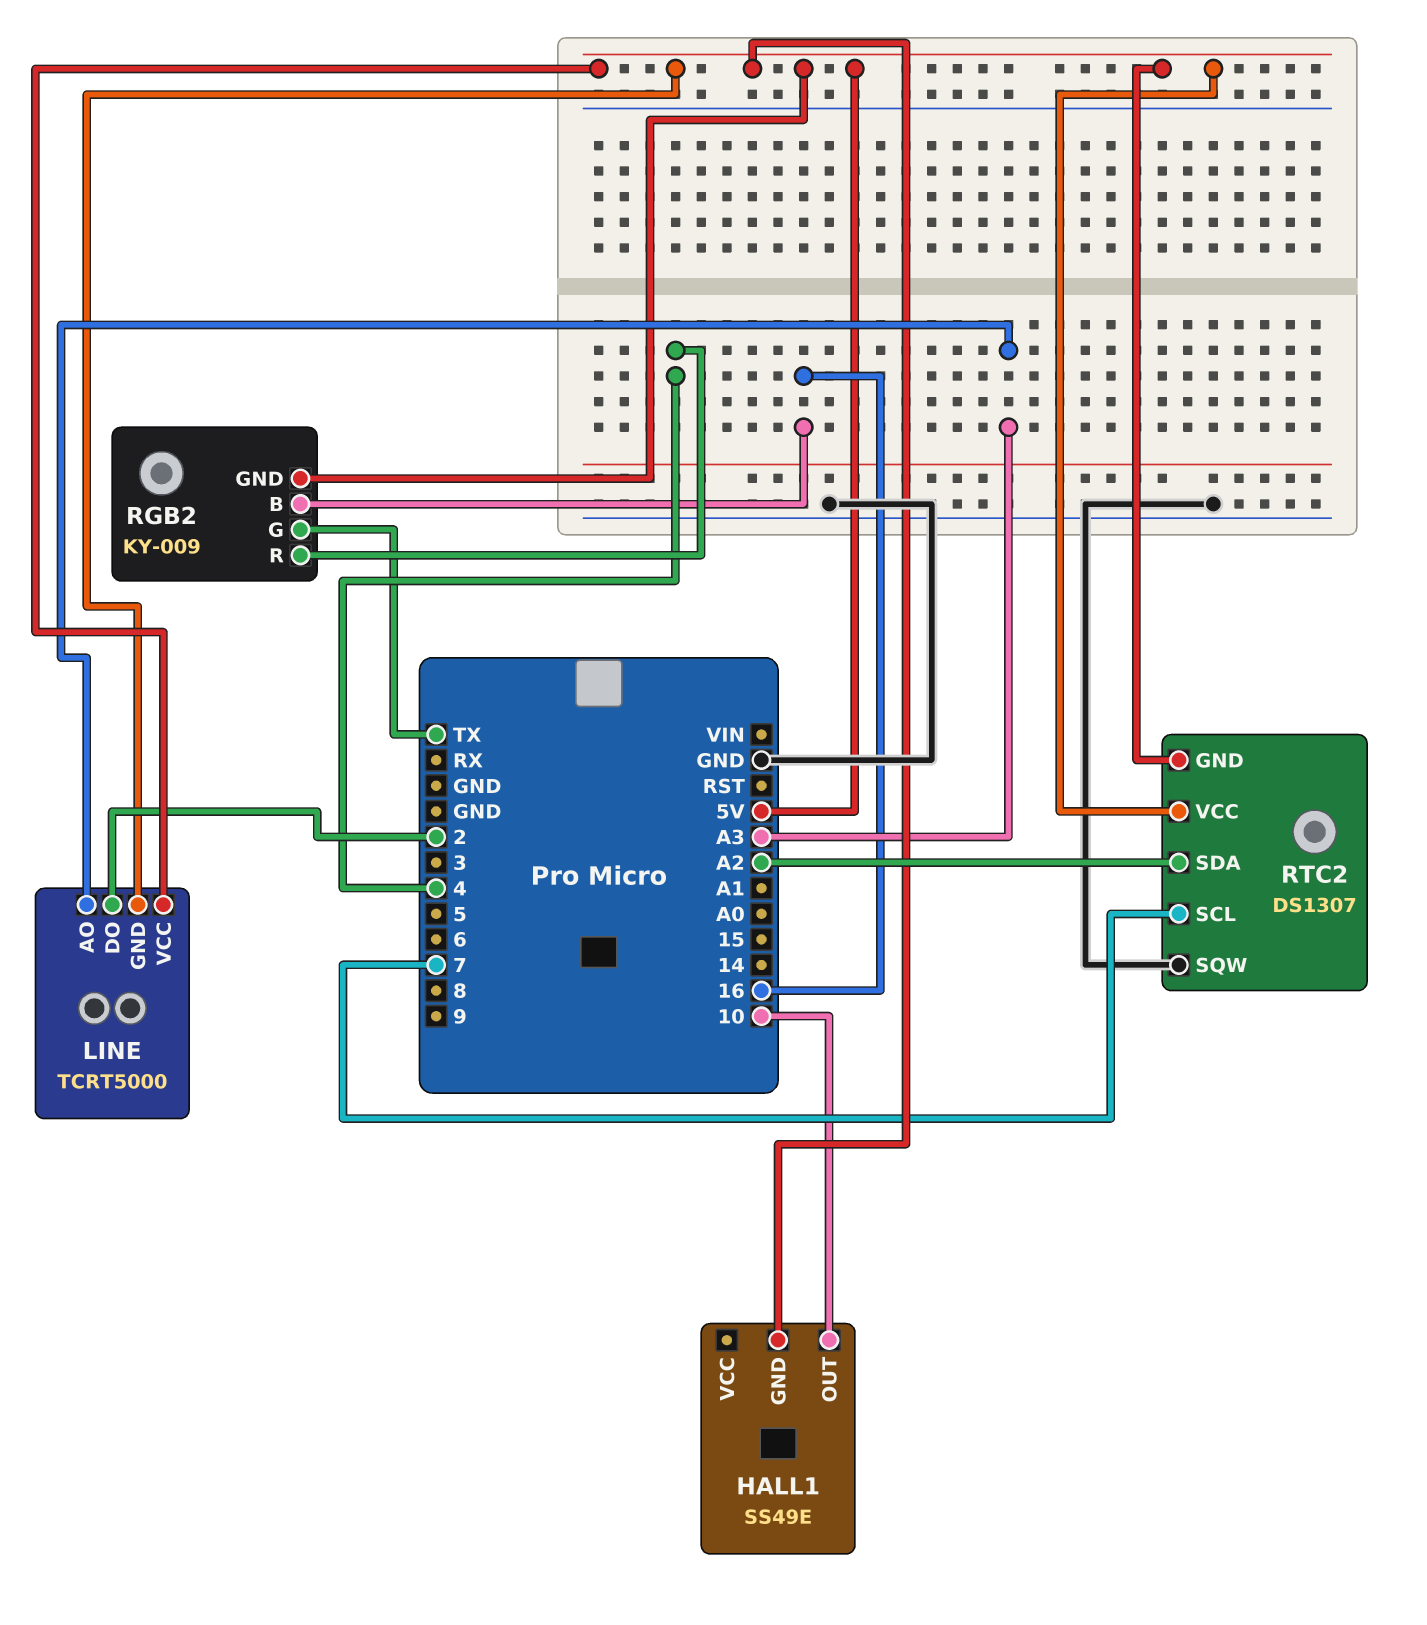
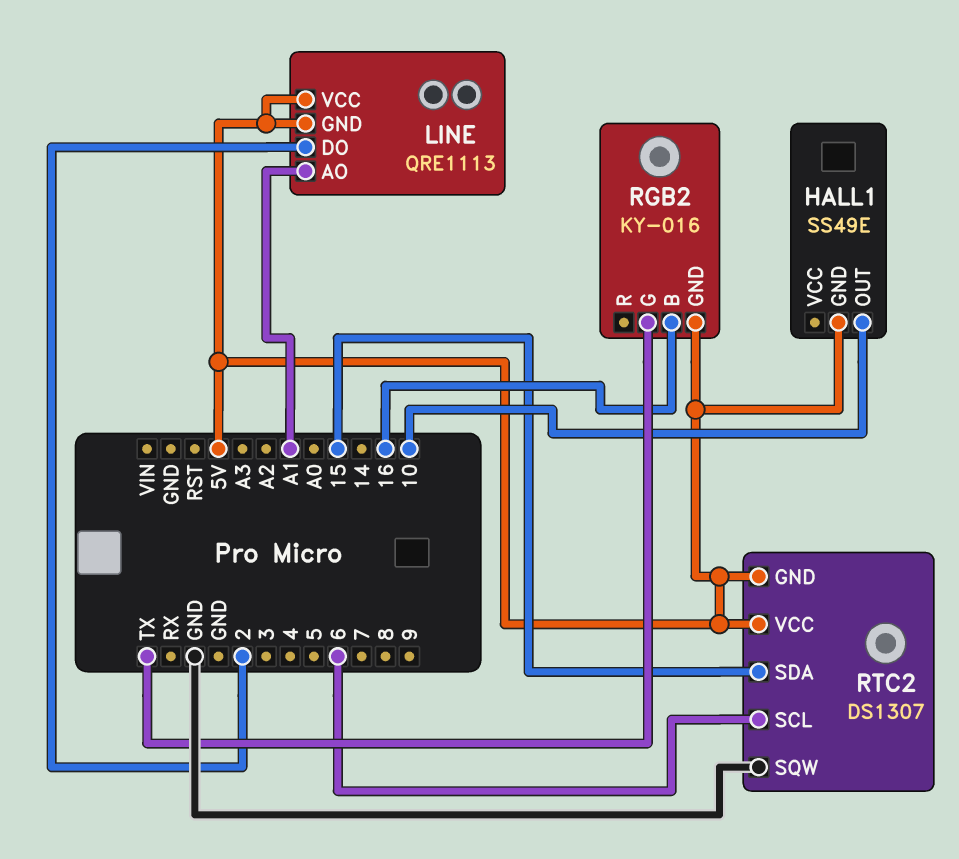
LINE: TCRT5000 -> QRE1113
LINE pin AO: A3 -> A1
RGB2: KY-009 -> KY-016
RGB2 pin R: 4 -> none
RTC2 pin SCL: 7 -> 6
RTC2 pin SDA: A2 -> 15

